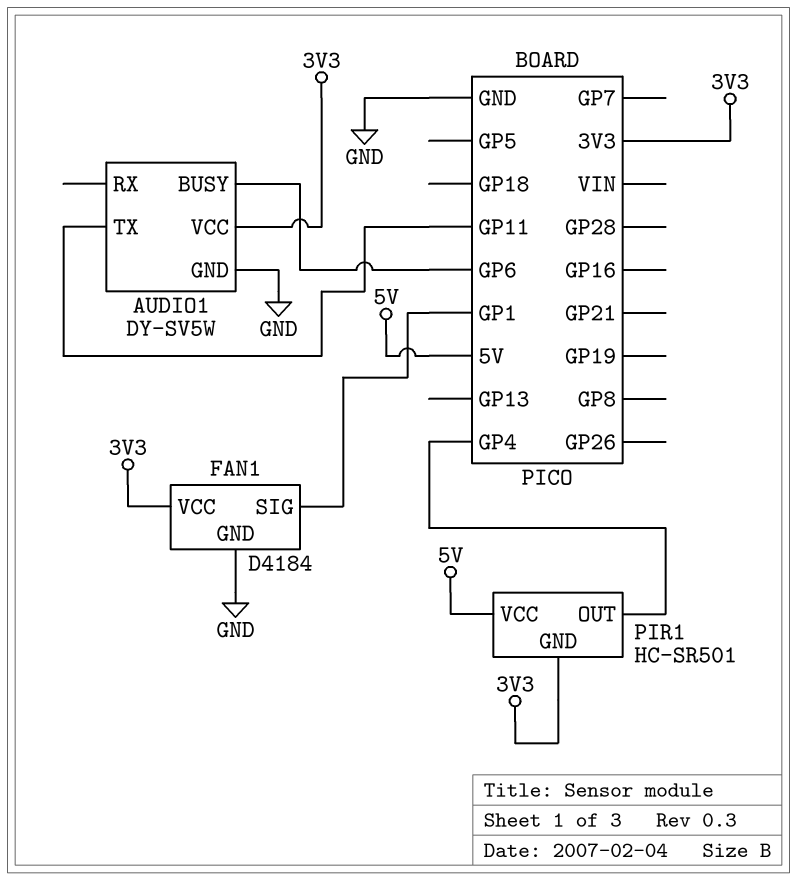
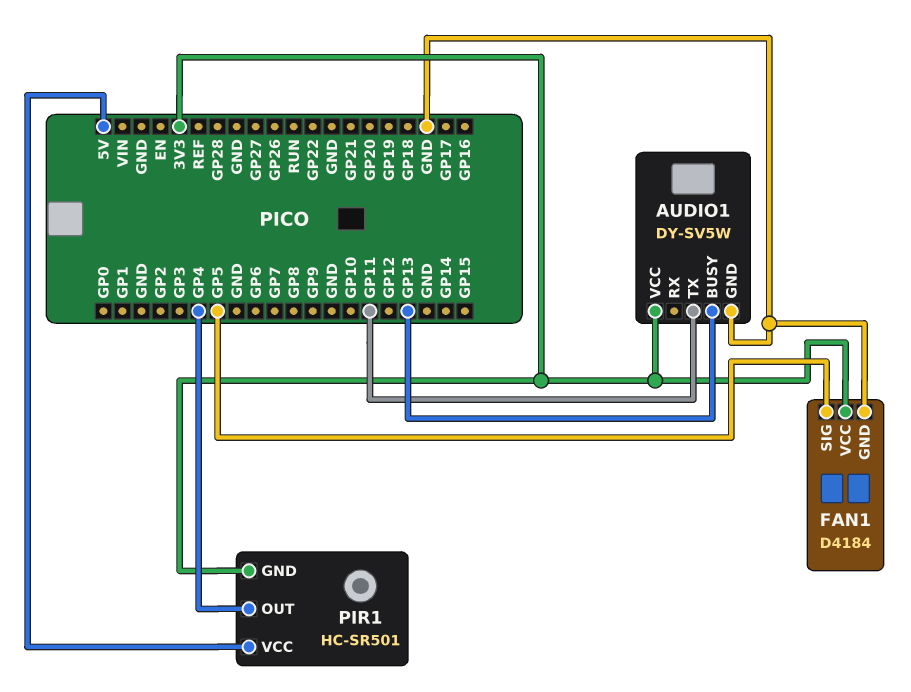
AUDIO1 pin BUSY: GP6 -> GP13
FAN1 pin SIG: GP1 -> GP5

